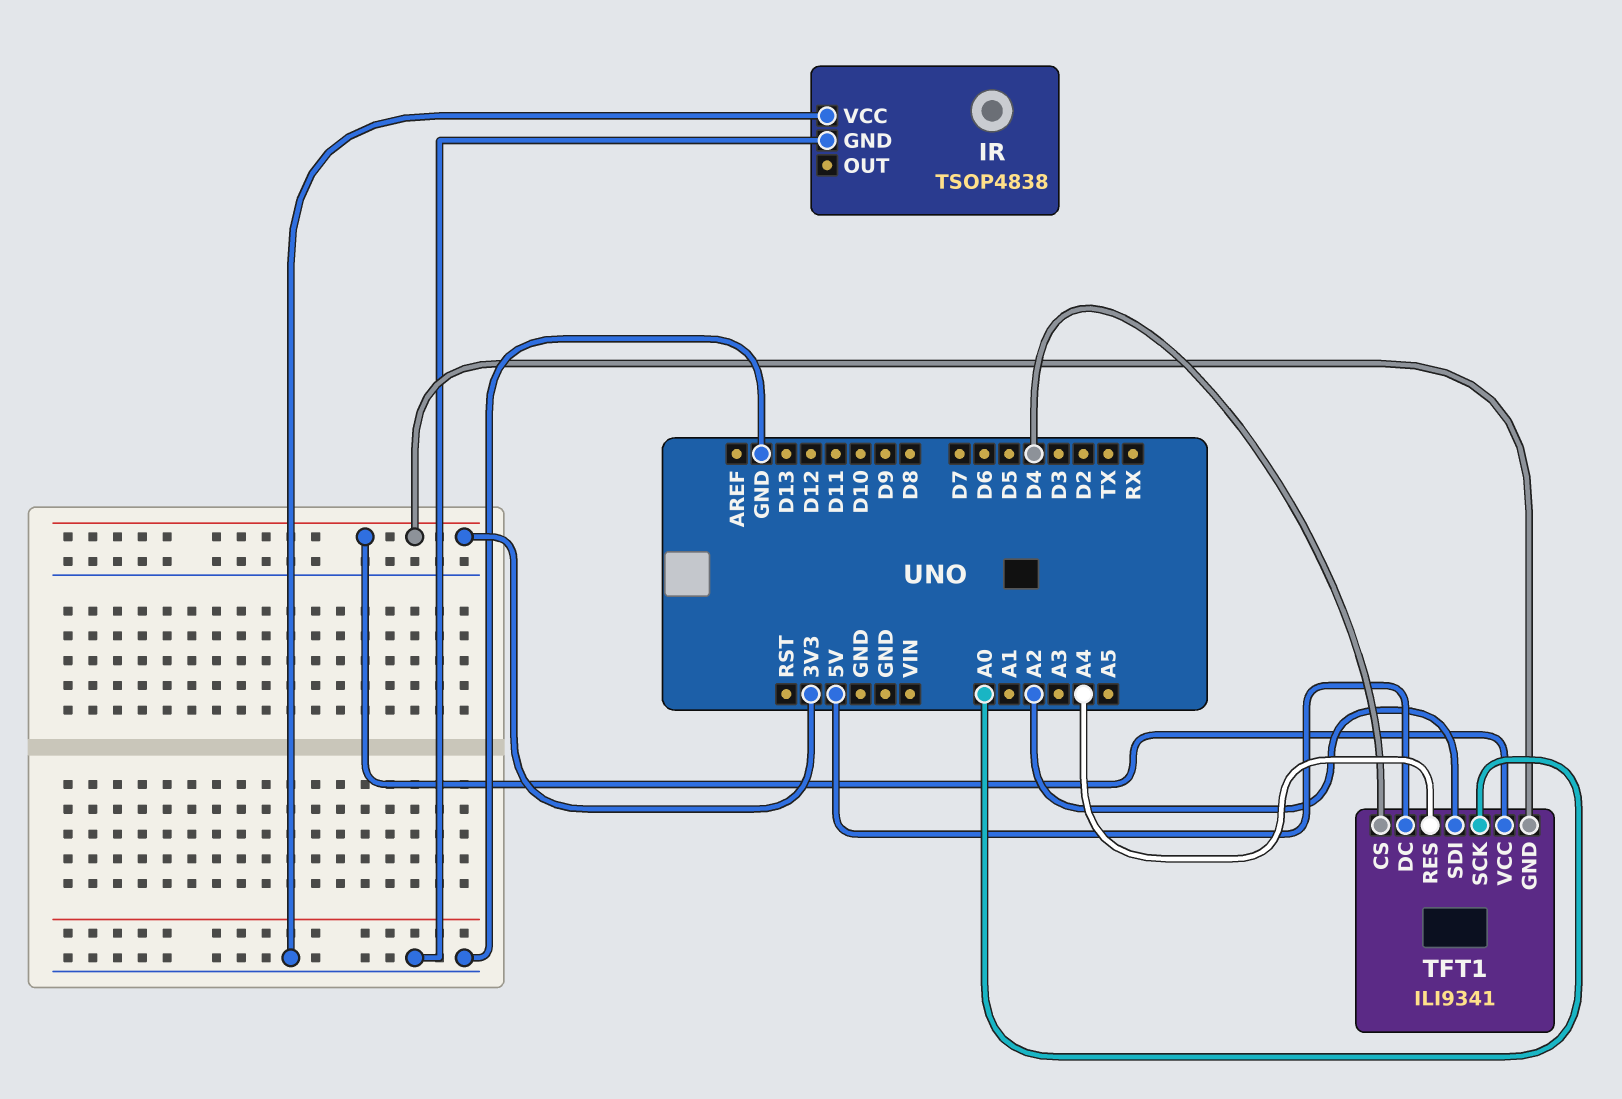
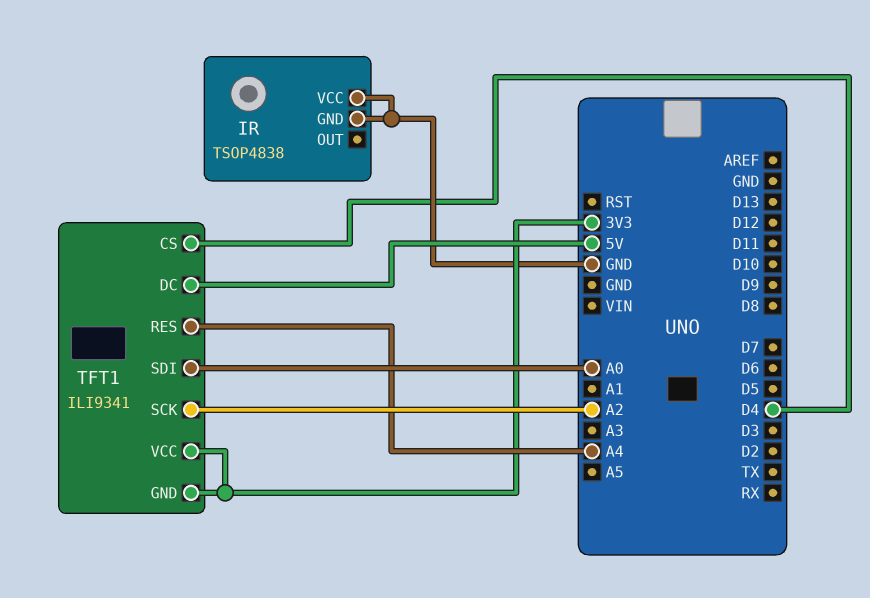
TFT1 pin SCK: A0 -> A2
TFT1 pin SDI: A2 -> A0

